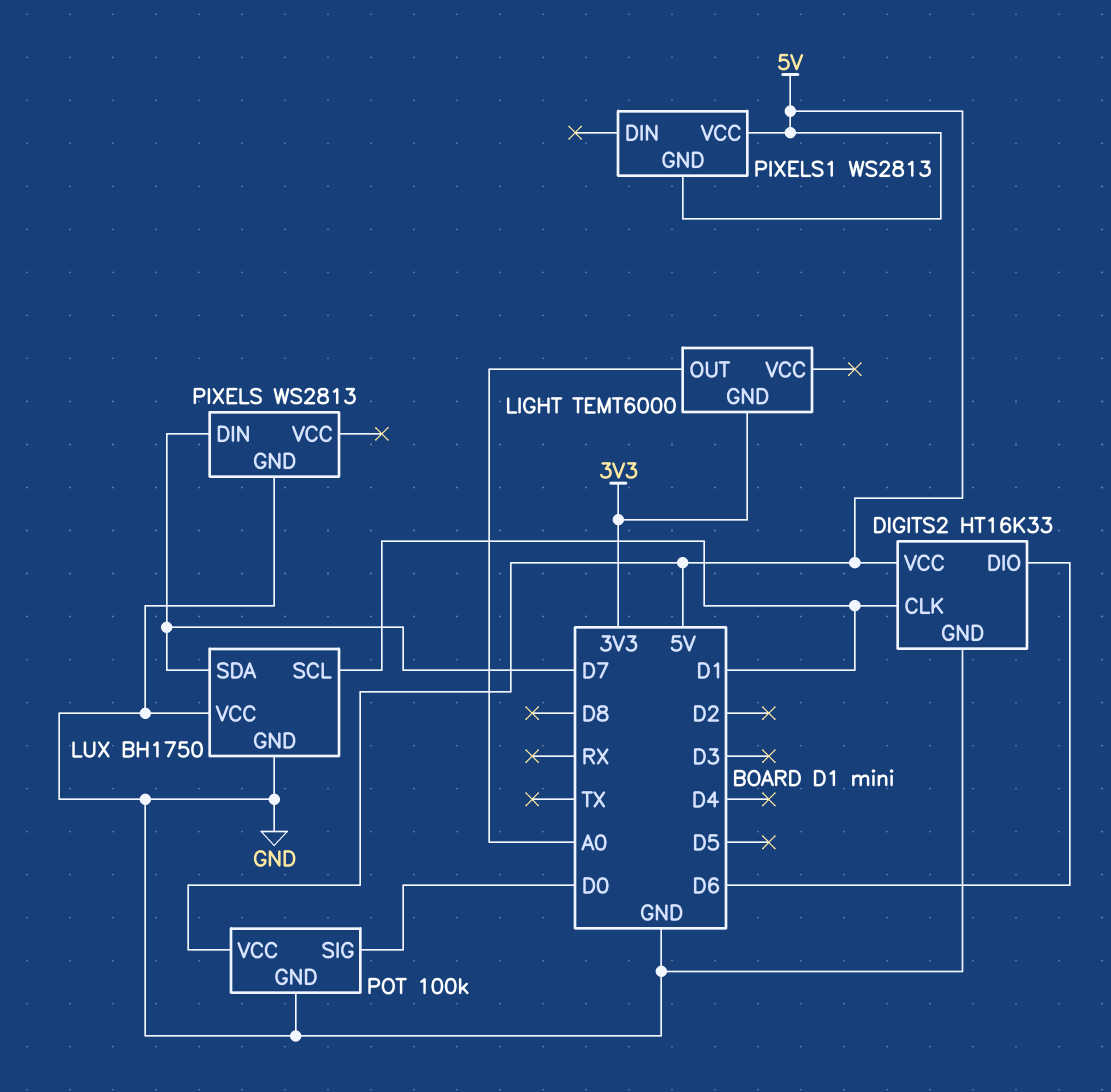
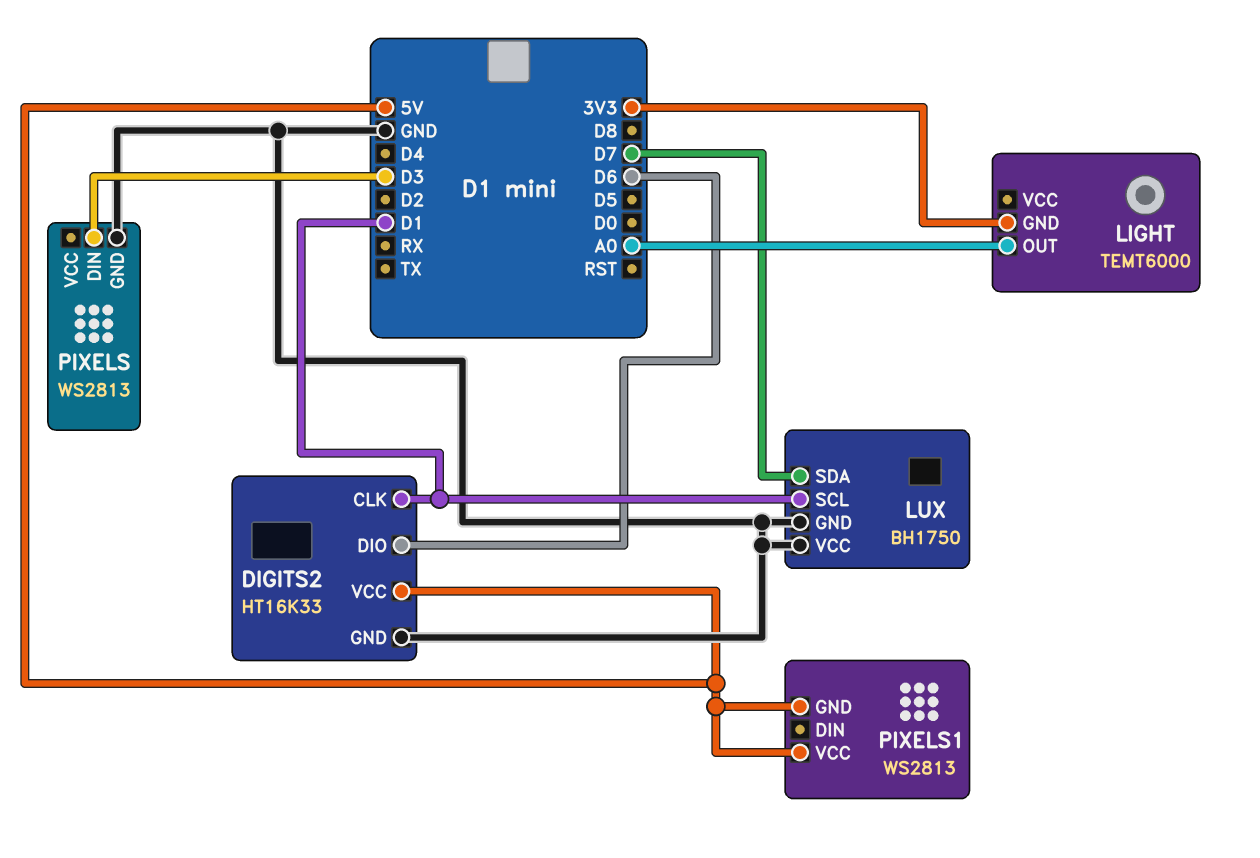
PIXELS pin DIN: D7 -> D3
POT: 100k -> none
POT pin GND: GND -> none
POT pin SIG: D0 -> none
POT pin VCC: 5V -> none

